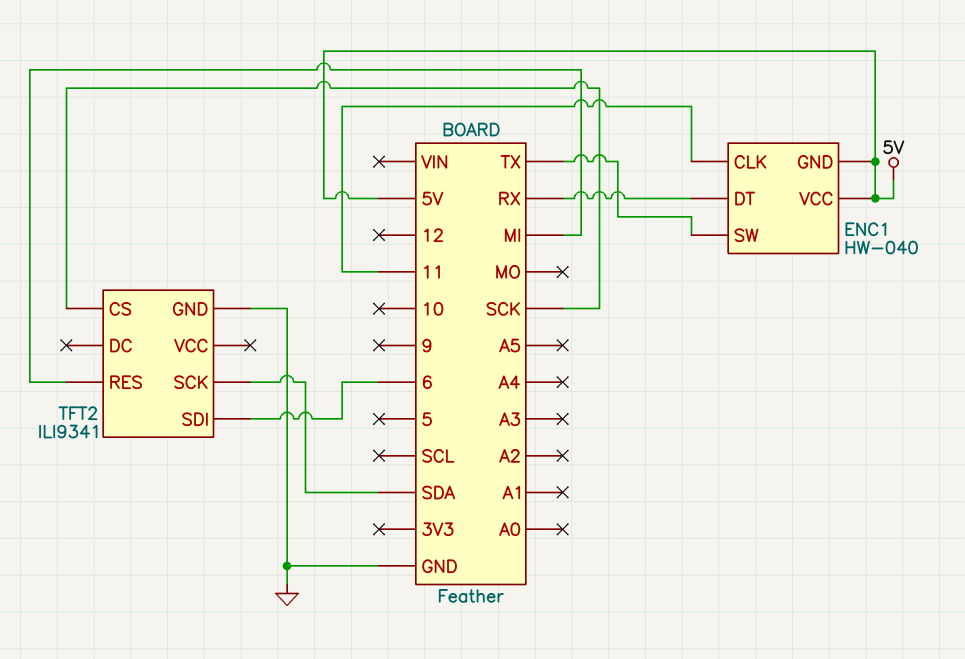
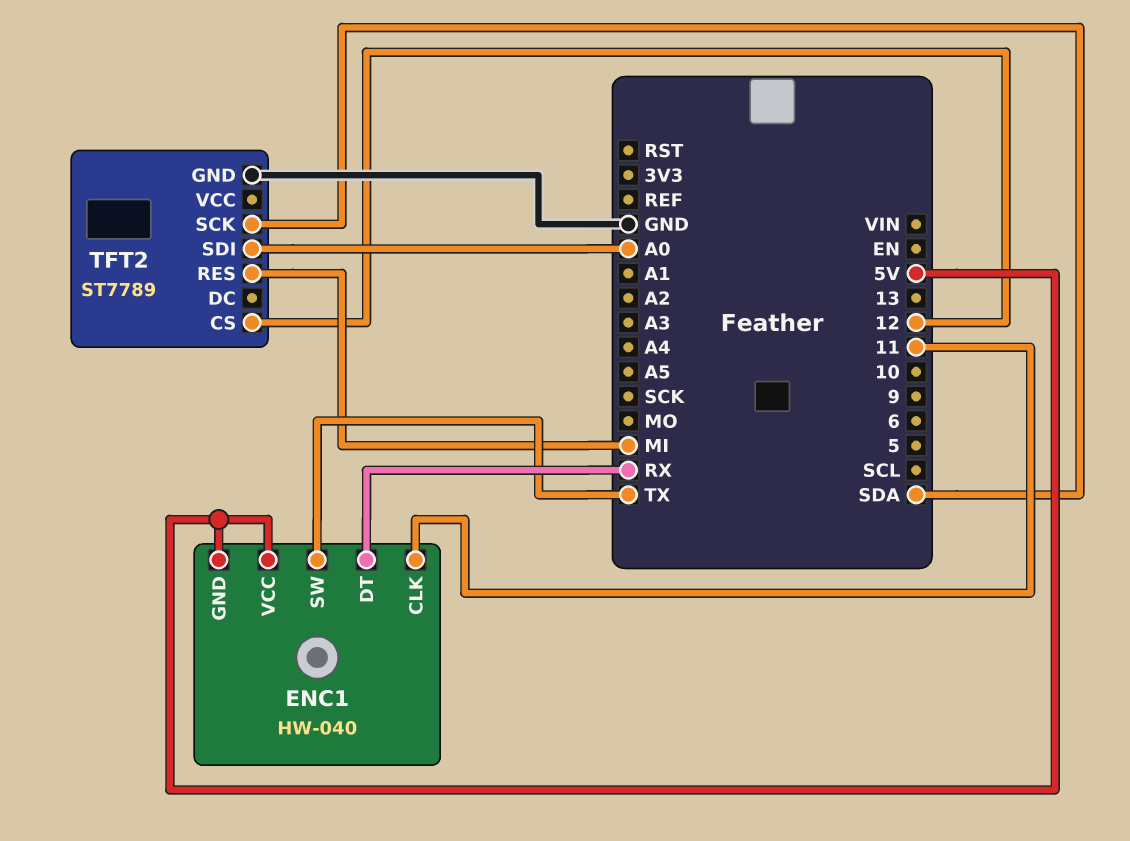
TFT2: ILI9341 -> ST7789
TFT2 pin CS: SCK -> 12
TFT2 pin SDI: 6 -> A0

